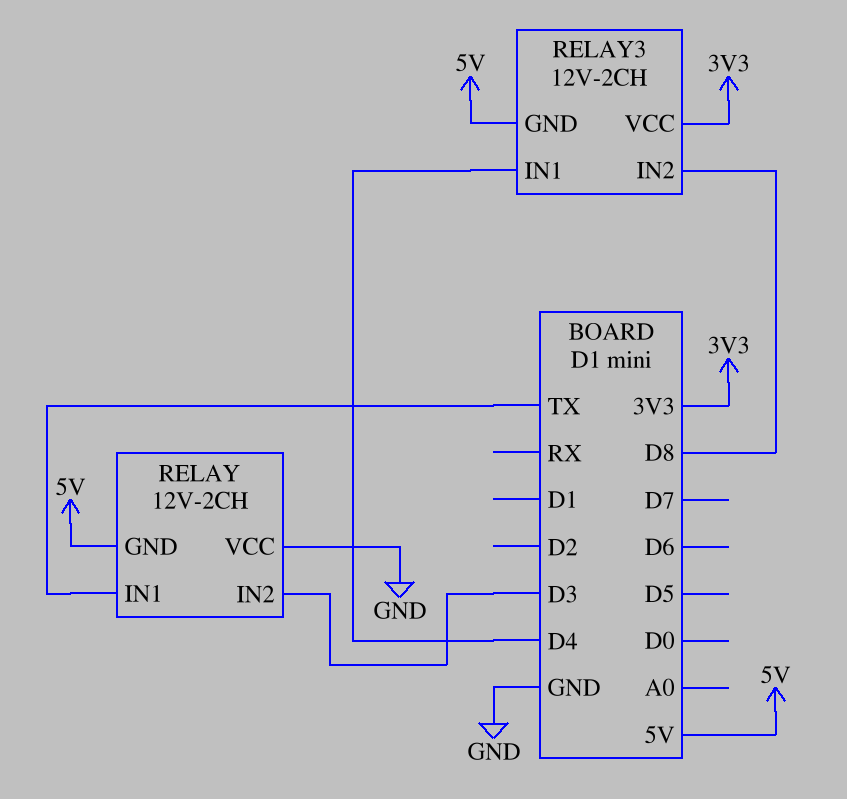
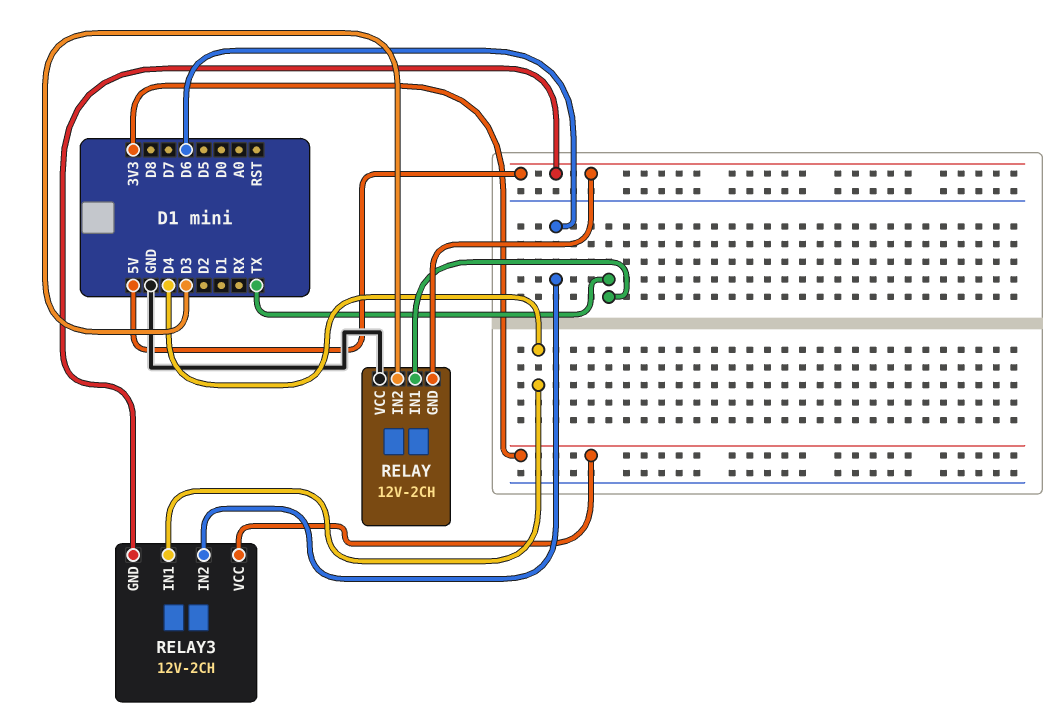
RELAY3 pin IN2: D8 -> D6

